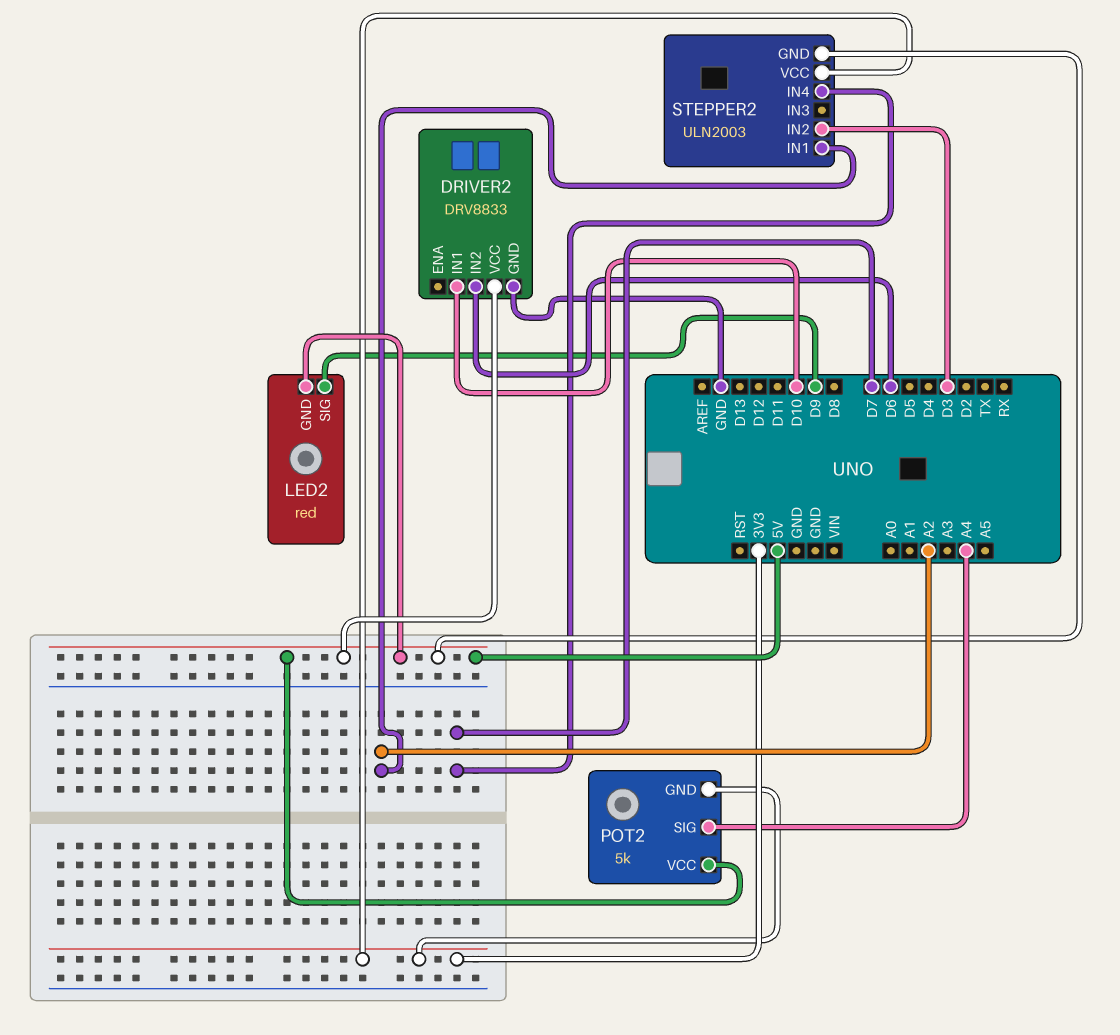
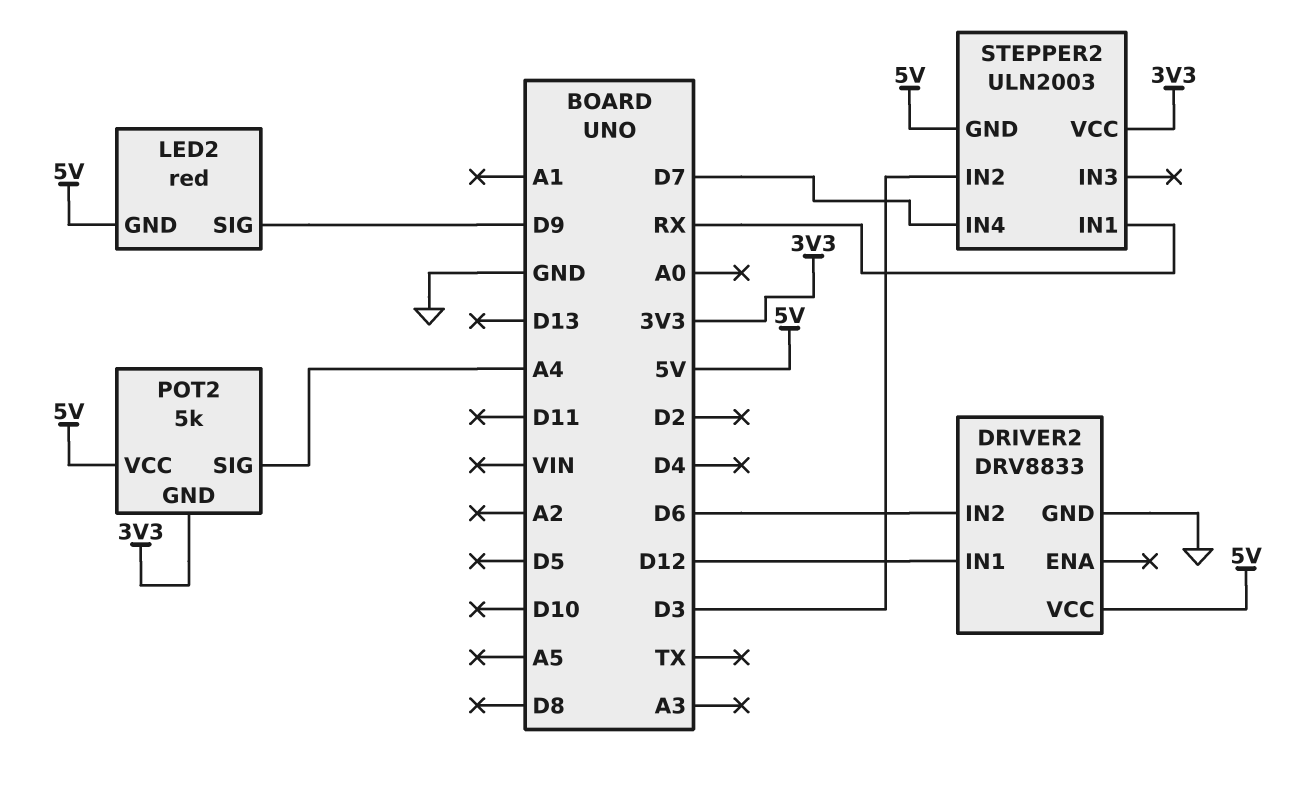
DRIVER2 pin IN1: D10 -> D12
STEPPER2 pin IN1: A2 -> RX

